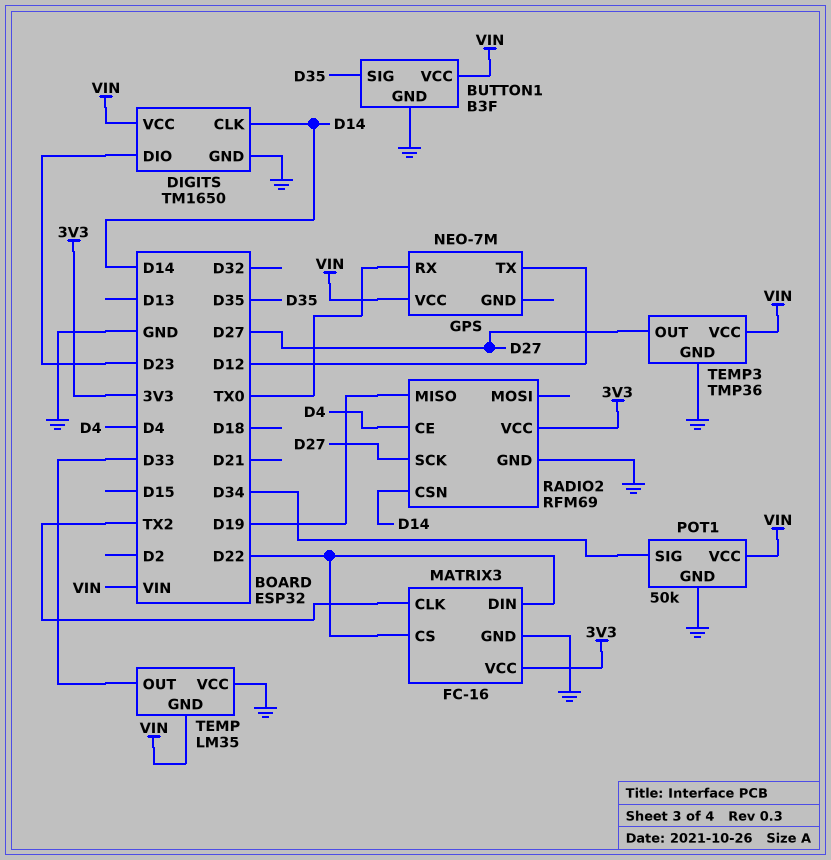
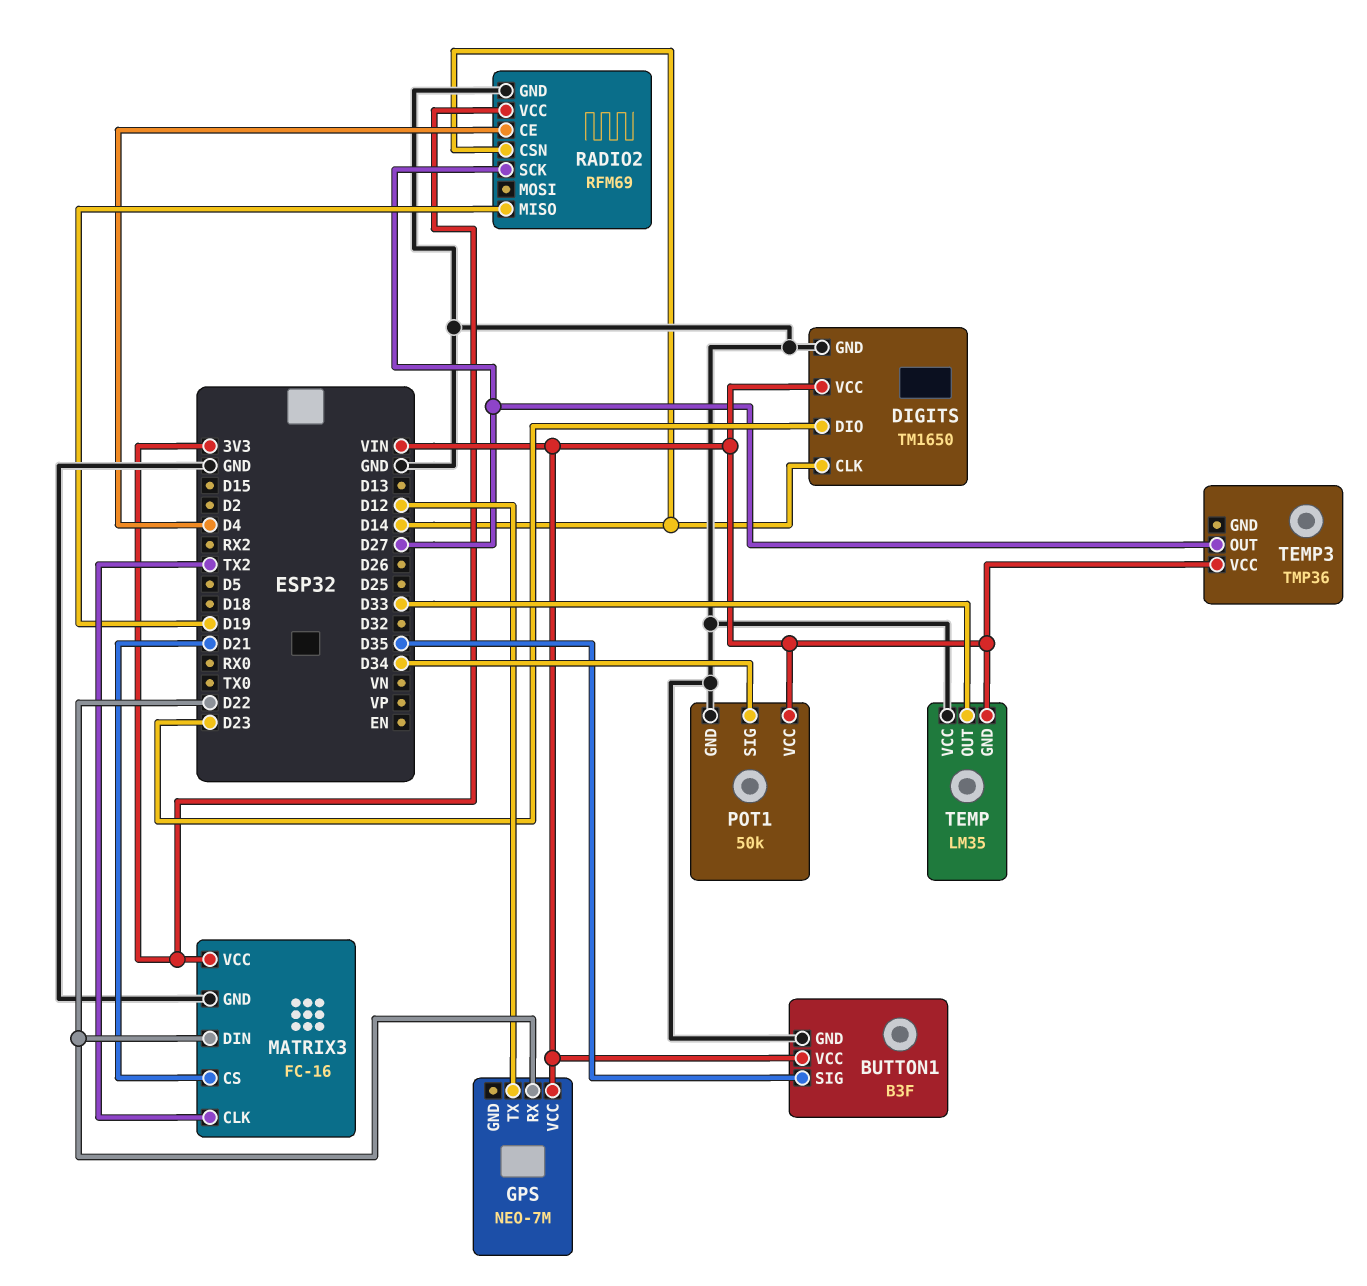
GPS pin RX: TX0 -> D22
MATRIX3 pin CS: D22 -> D21
TEMP3 pin GND: GND -> none

